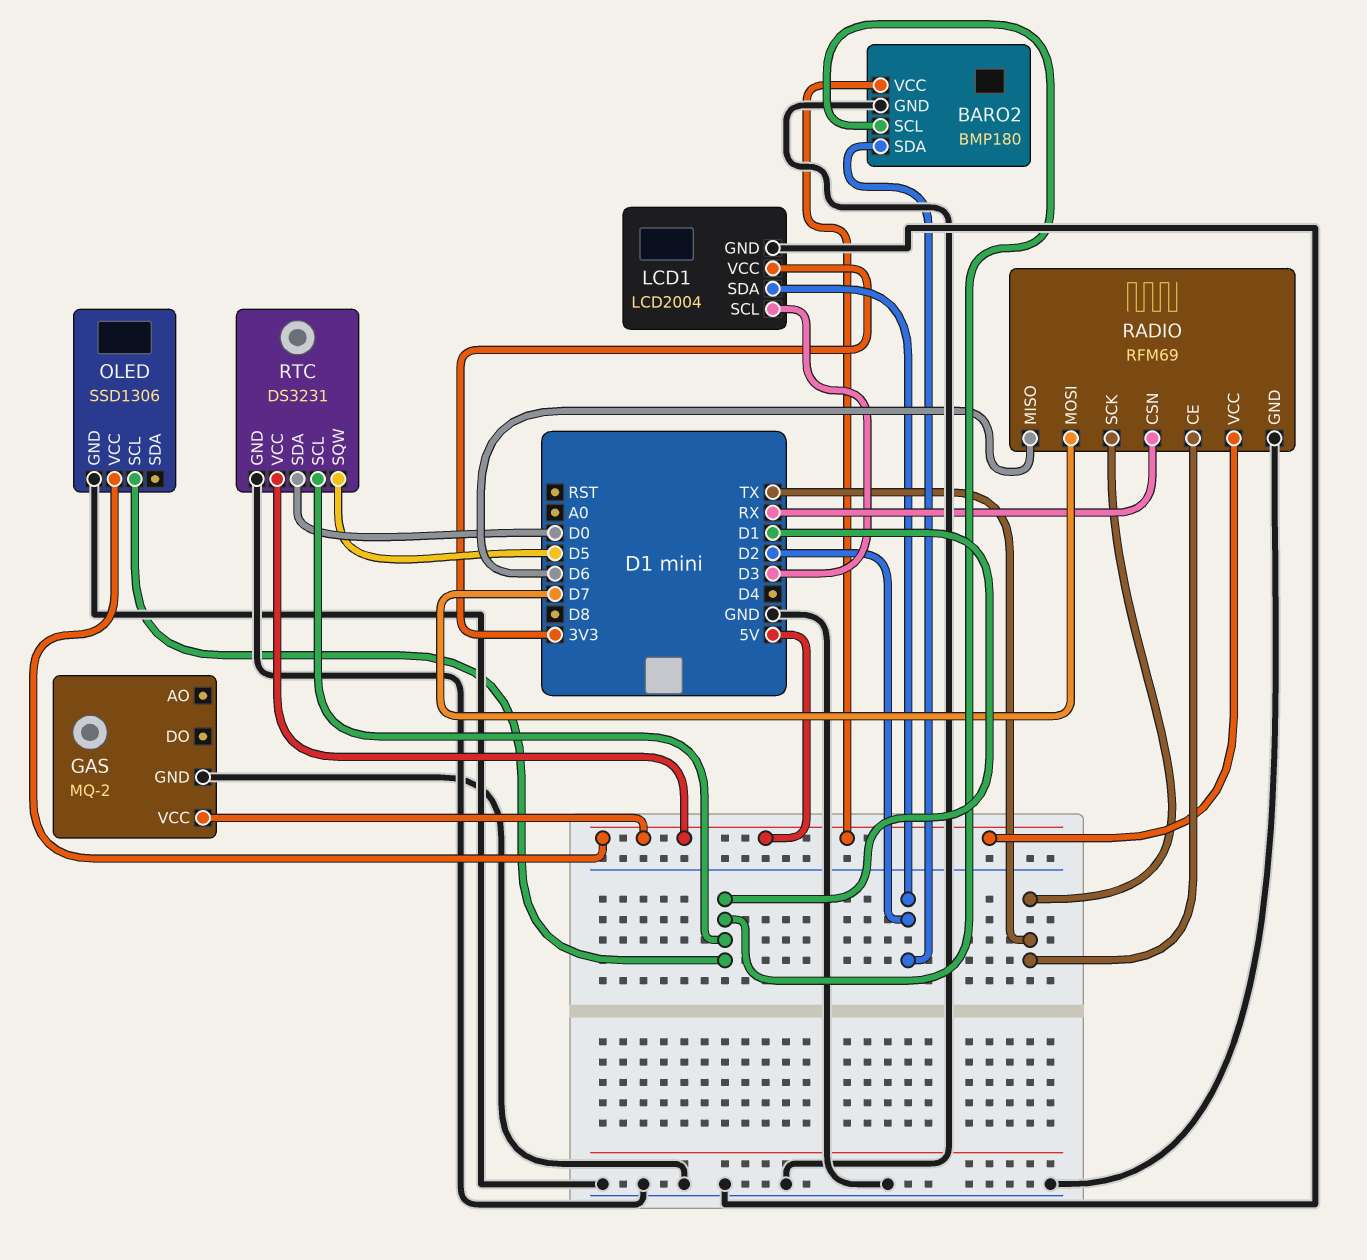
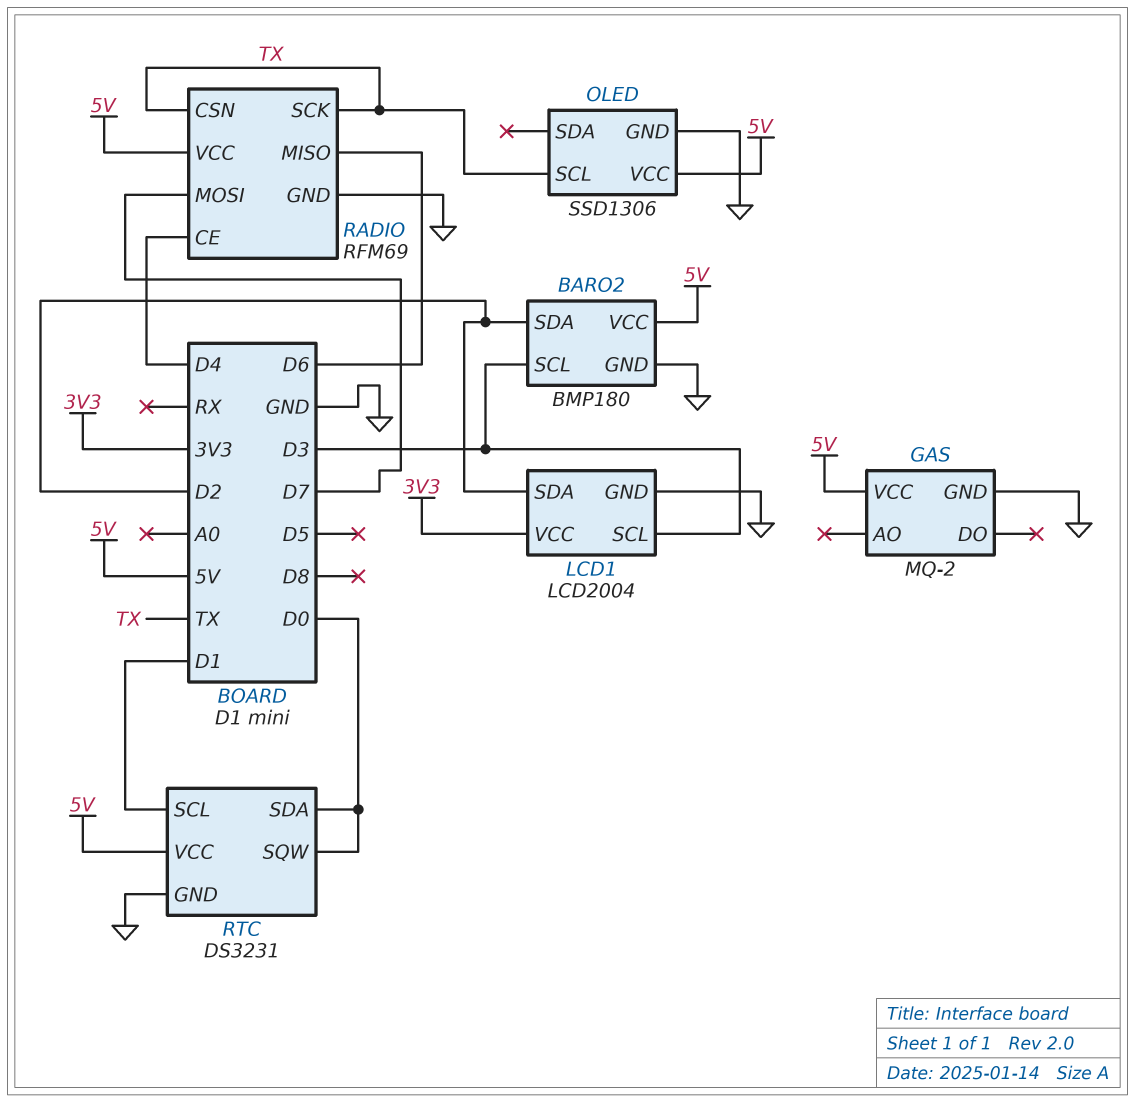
BARO2 pin SCL: D1 -> D3
OLED pin SCL: D1 -> TX
RADIO pin CE: TX -> D4
RADIO pin CSN: RX -> TX
RTC pin SQW: D5 -> D0

